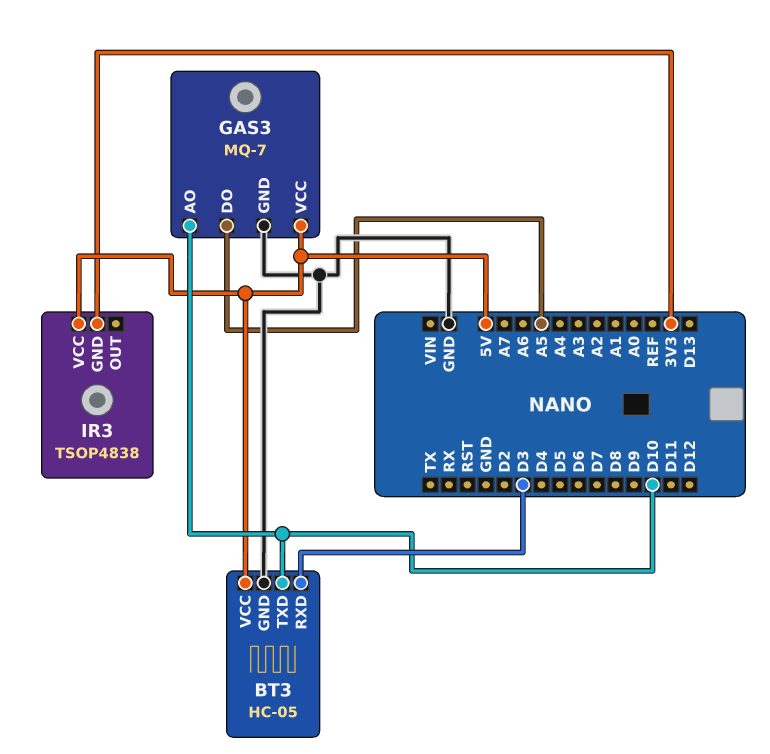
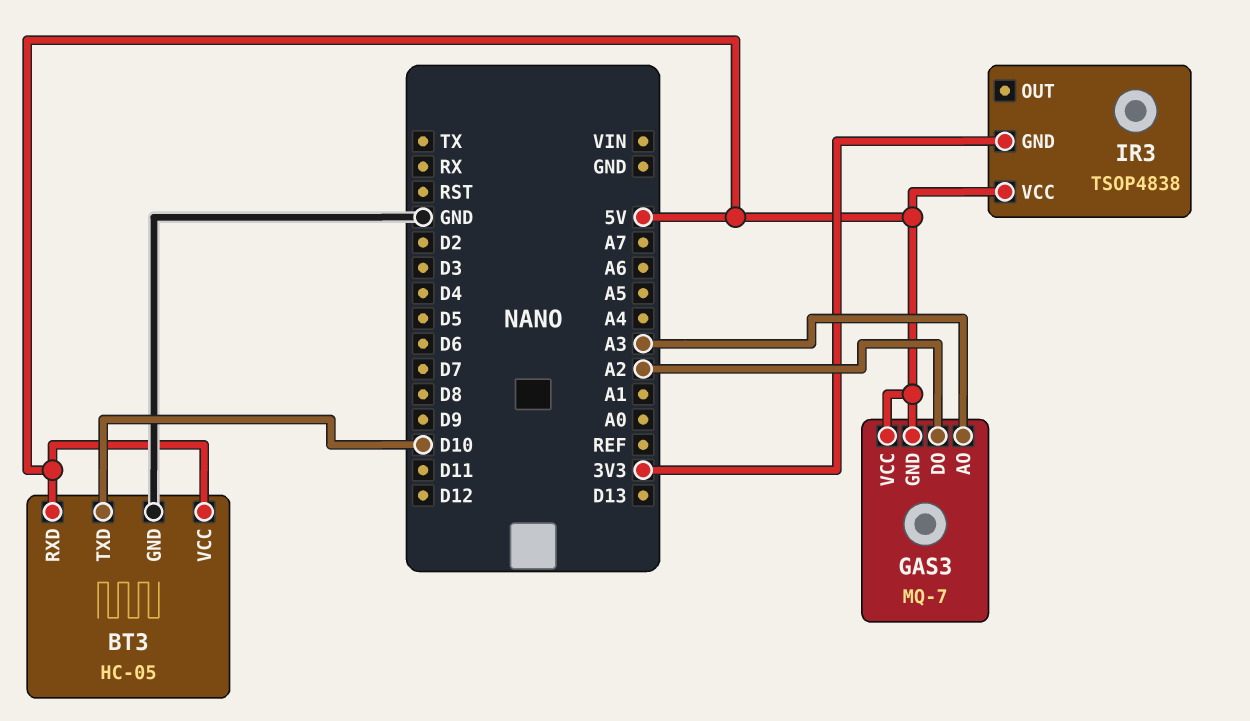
BT3 pin RXD: D3 -> 5V
GAS3 pin AO: D10 -> A3
GAS3 pin DO: A5 -> A2
GAS3 pin GND: GND -> 5V

